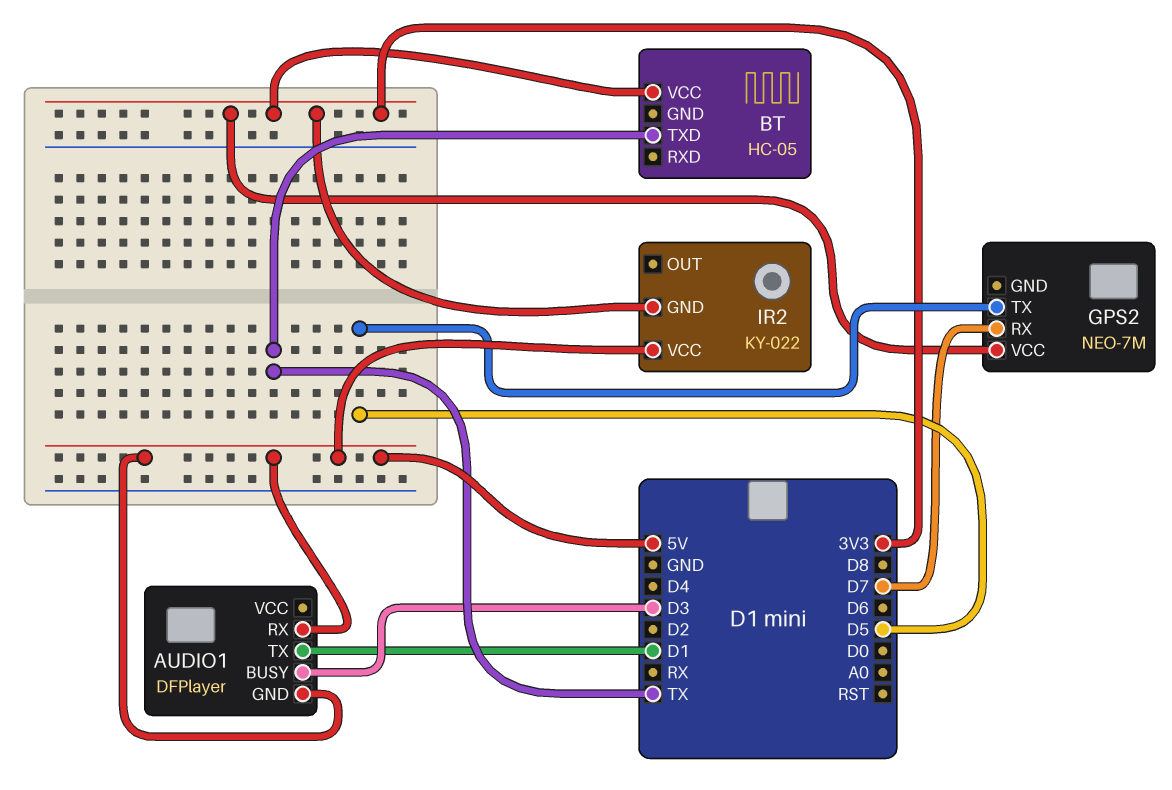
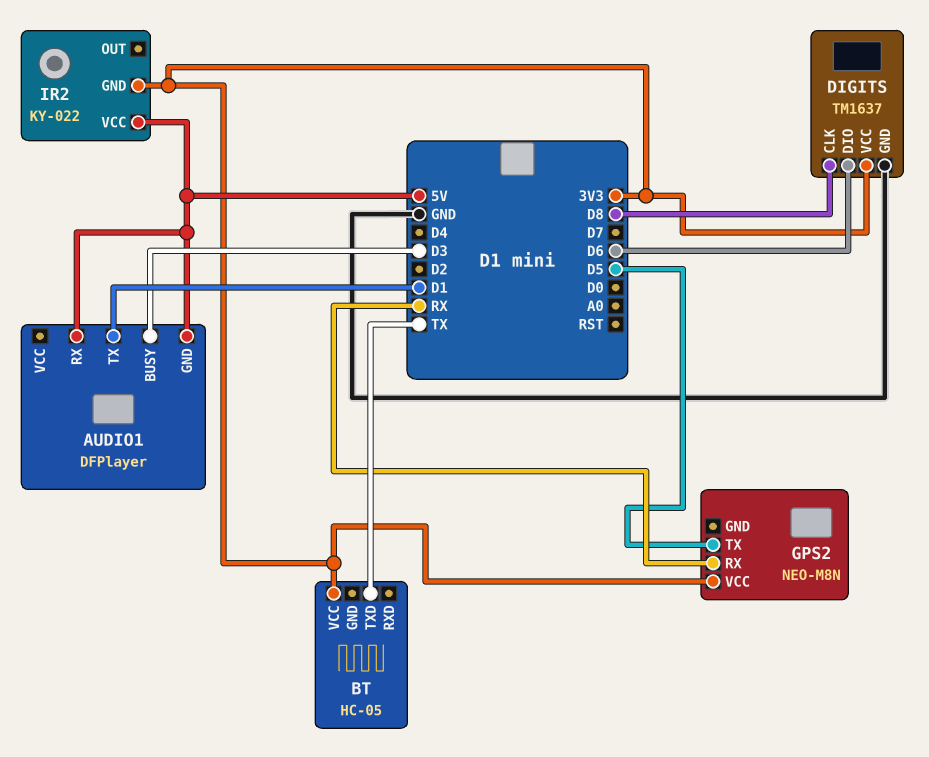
DIGITS: none -> TM1637
DIGITS pin CLK: none -> D8
DIGITS pin DIO: none -> D6
DIGITS pin GND: none -> GND
DIGITS pin VCC: none -> 3V3
GPS2: NEO-7M -> NEO-M8N
GPS2 pin RX: D7 -> RX

